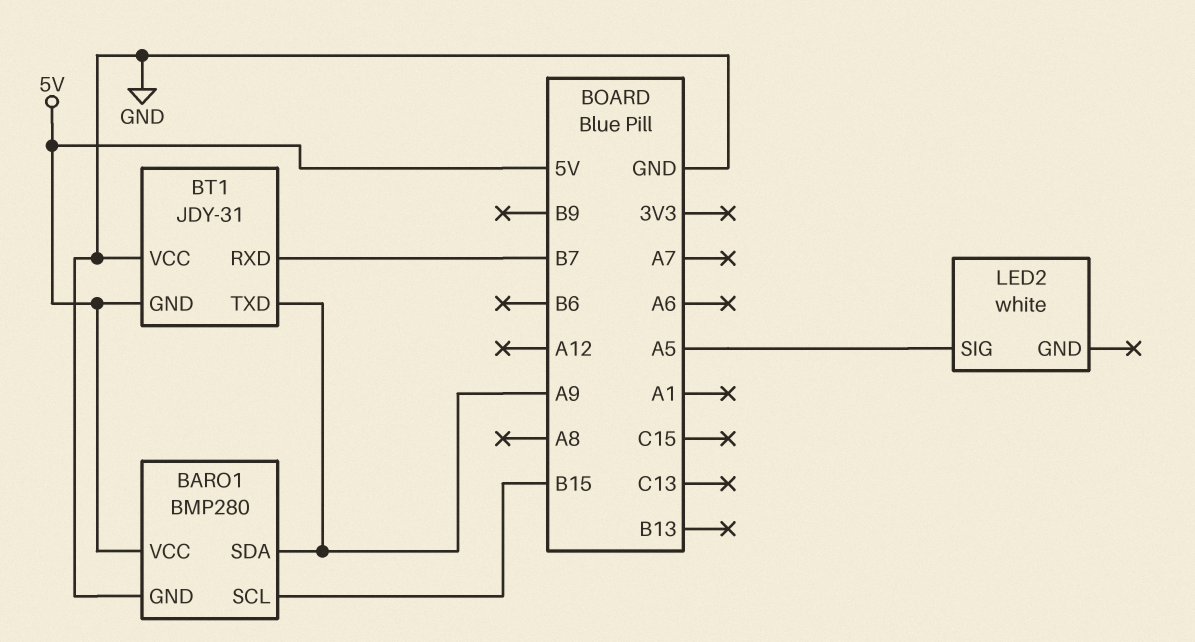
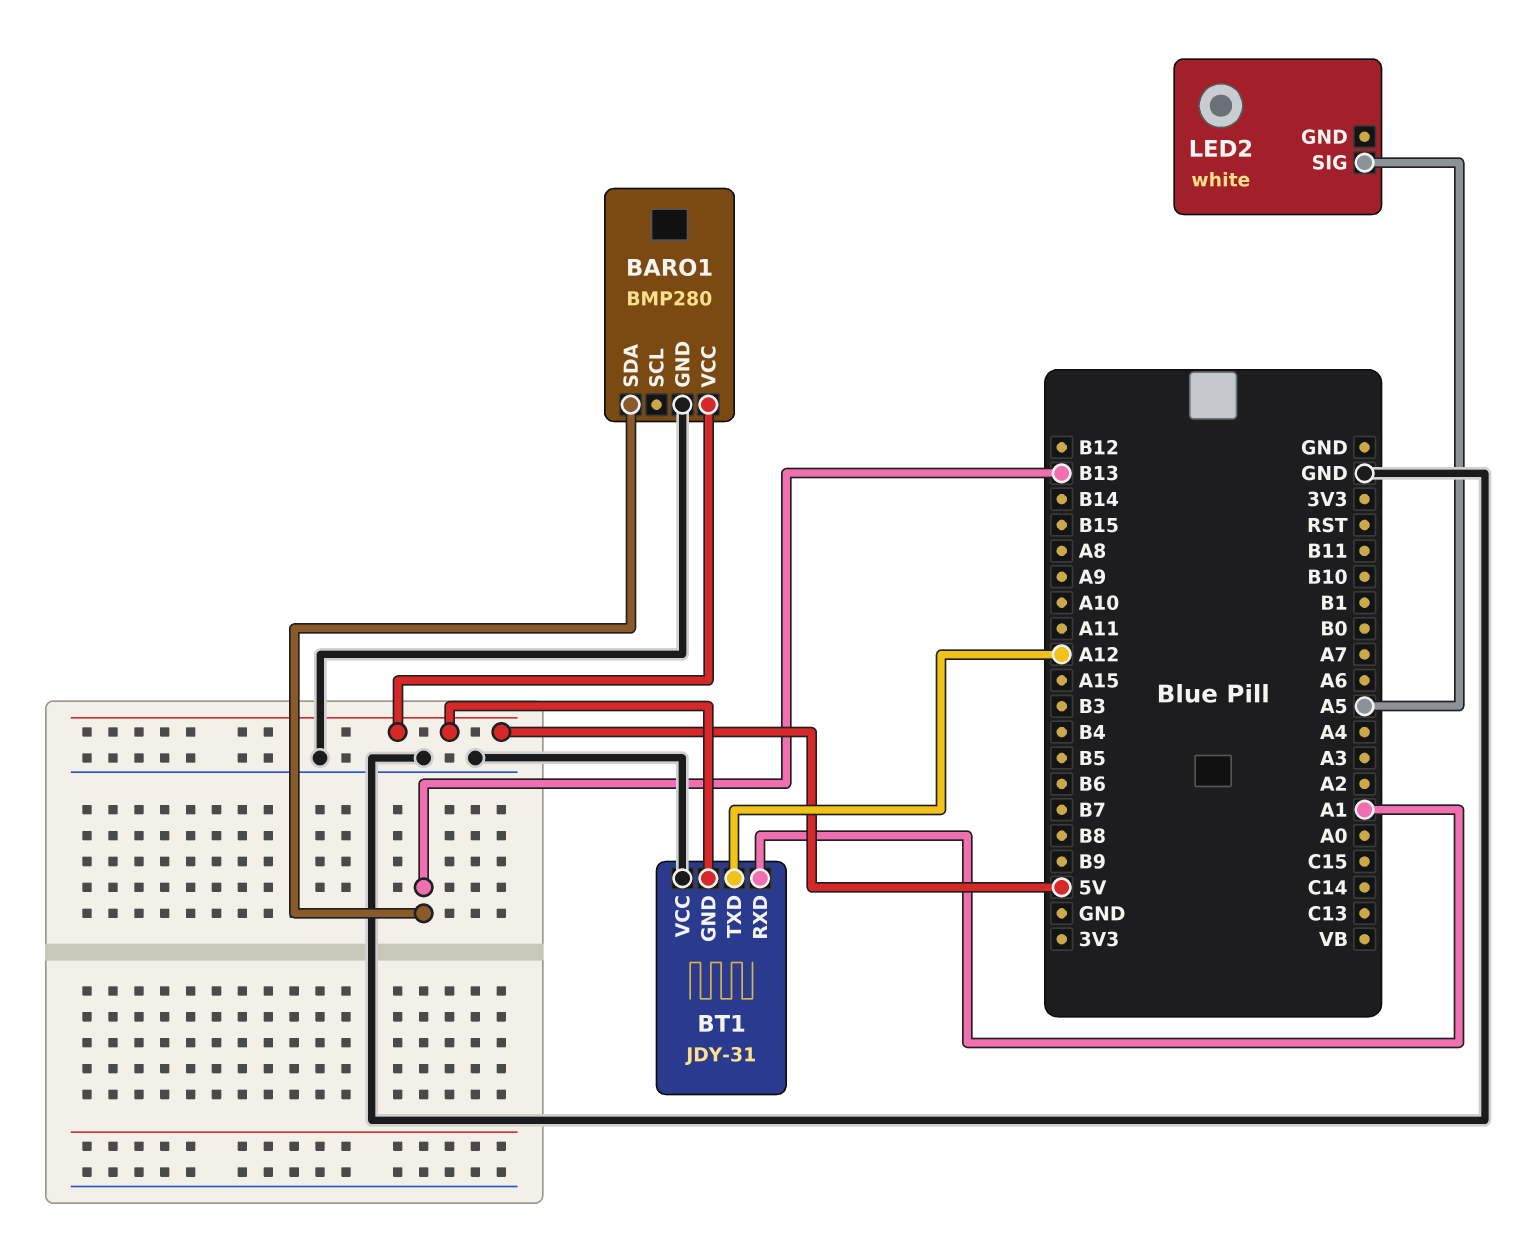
BARO1 pin SCL: B15 -> none
BARO1 pin SDA: A9 -> B13
BT1 pin RXD: B7 -> A1
BT1 pin TXD: A9 -> A12

